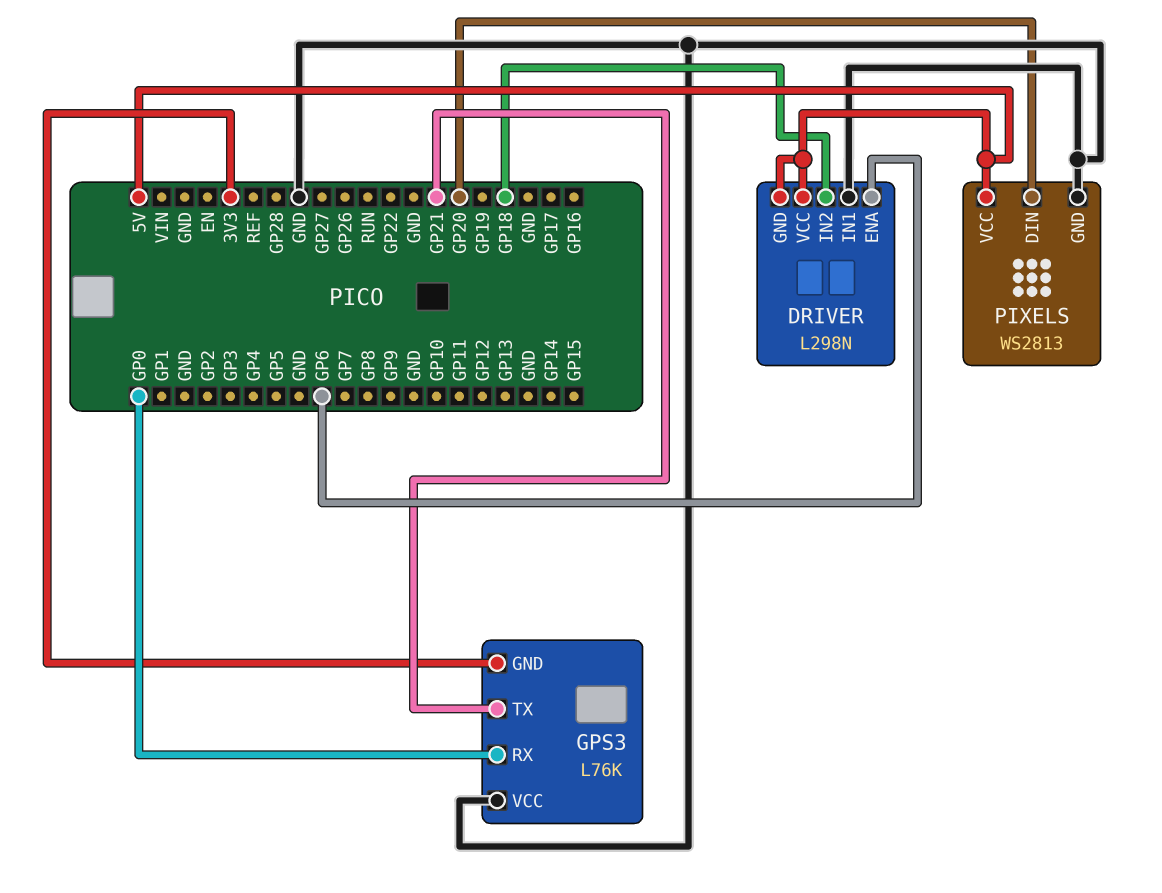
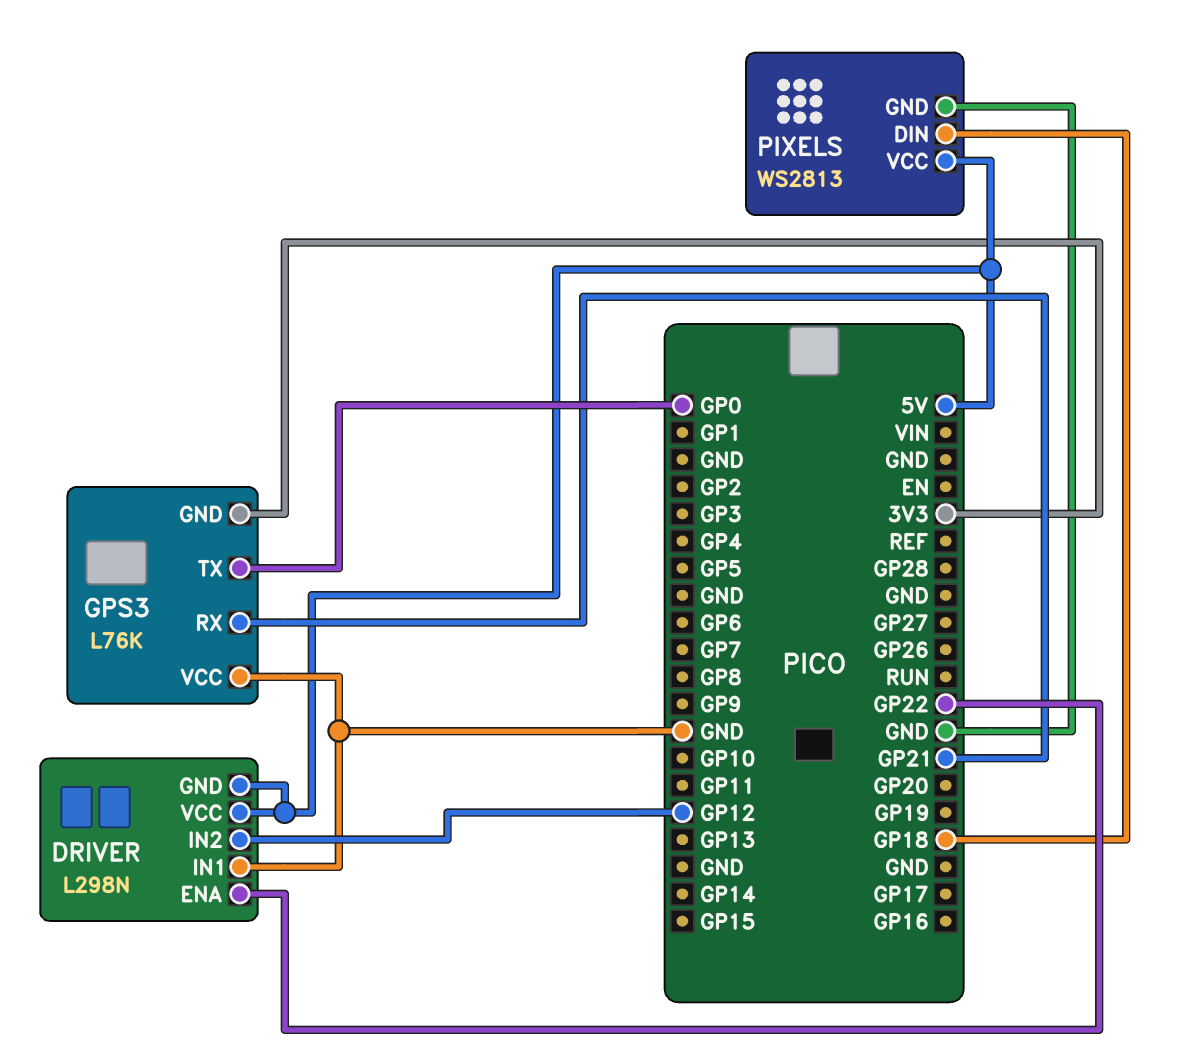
DRIVER pin ENA: GP6 -> GP22
DRIVER pin IN2: GP18 -> GP12
GPS3 pin RX: GP0 -> GP21
GPS3 pin TX: GP21 -> GP0
PIXELS pin DIN: GP20 -> GP18

